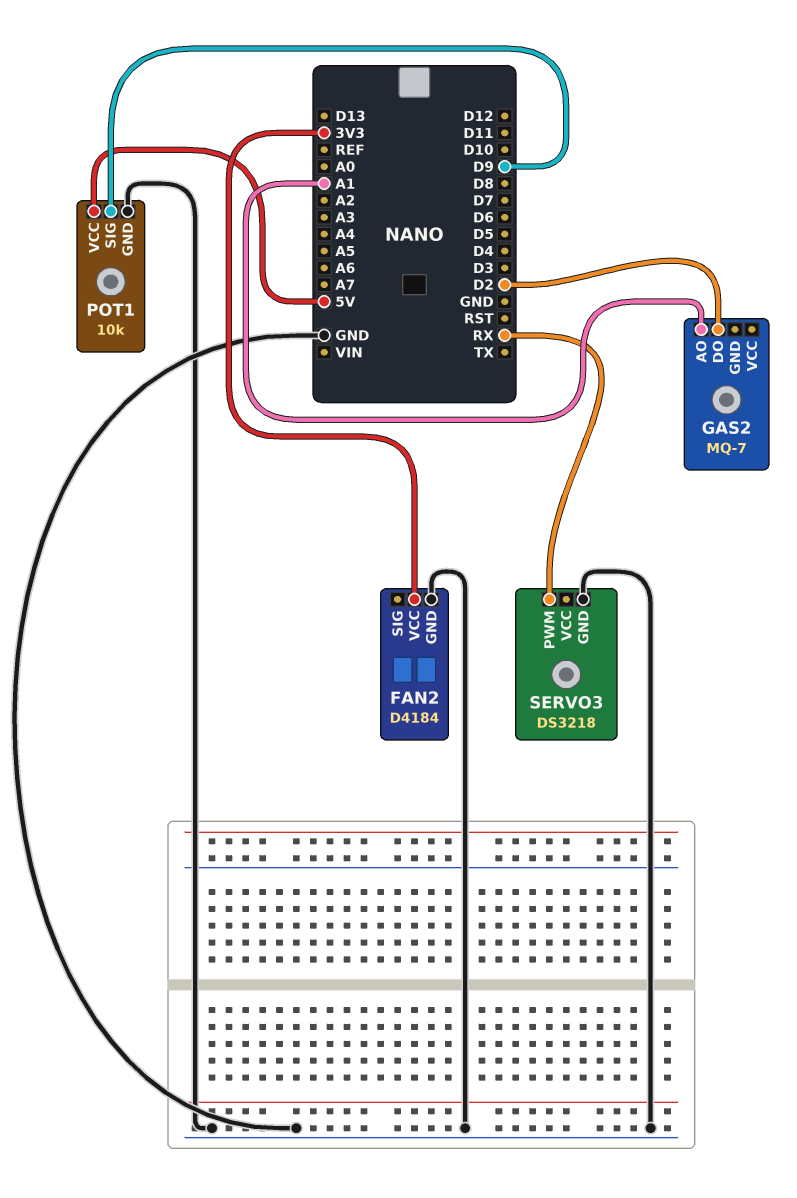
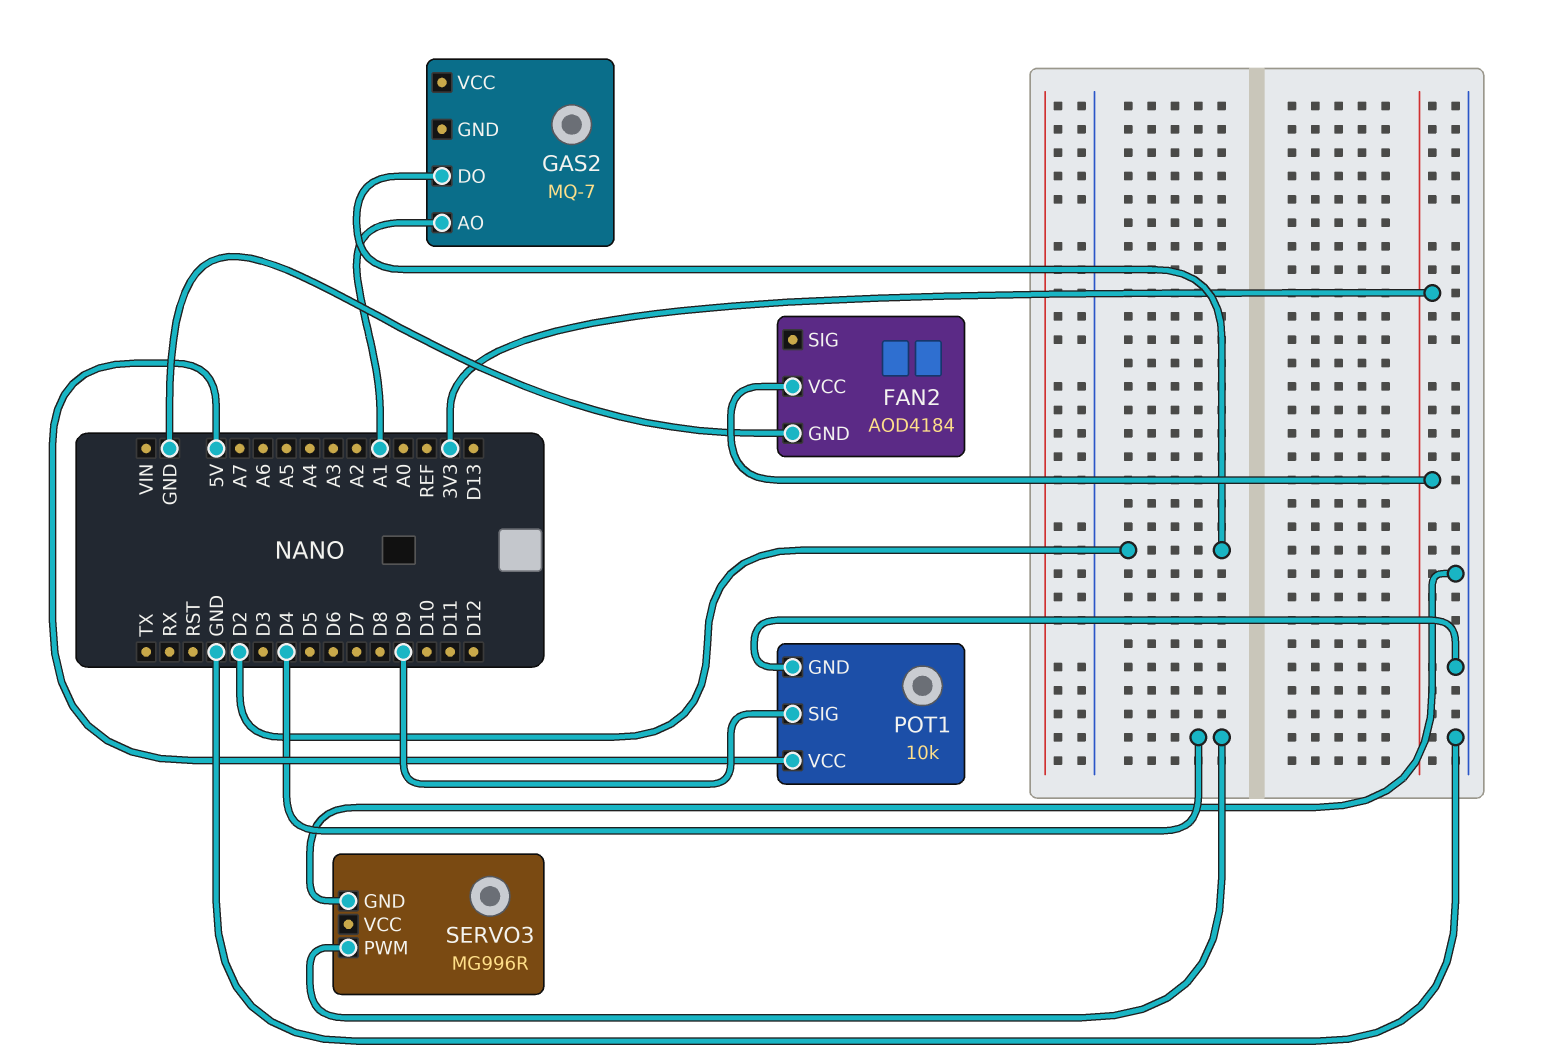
FAN2: D4184 -> AOD4184
SERVO3: DS3218 -> MG996R
SERVO3 pin PWM: RX -> D4

